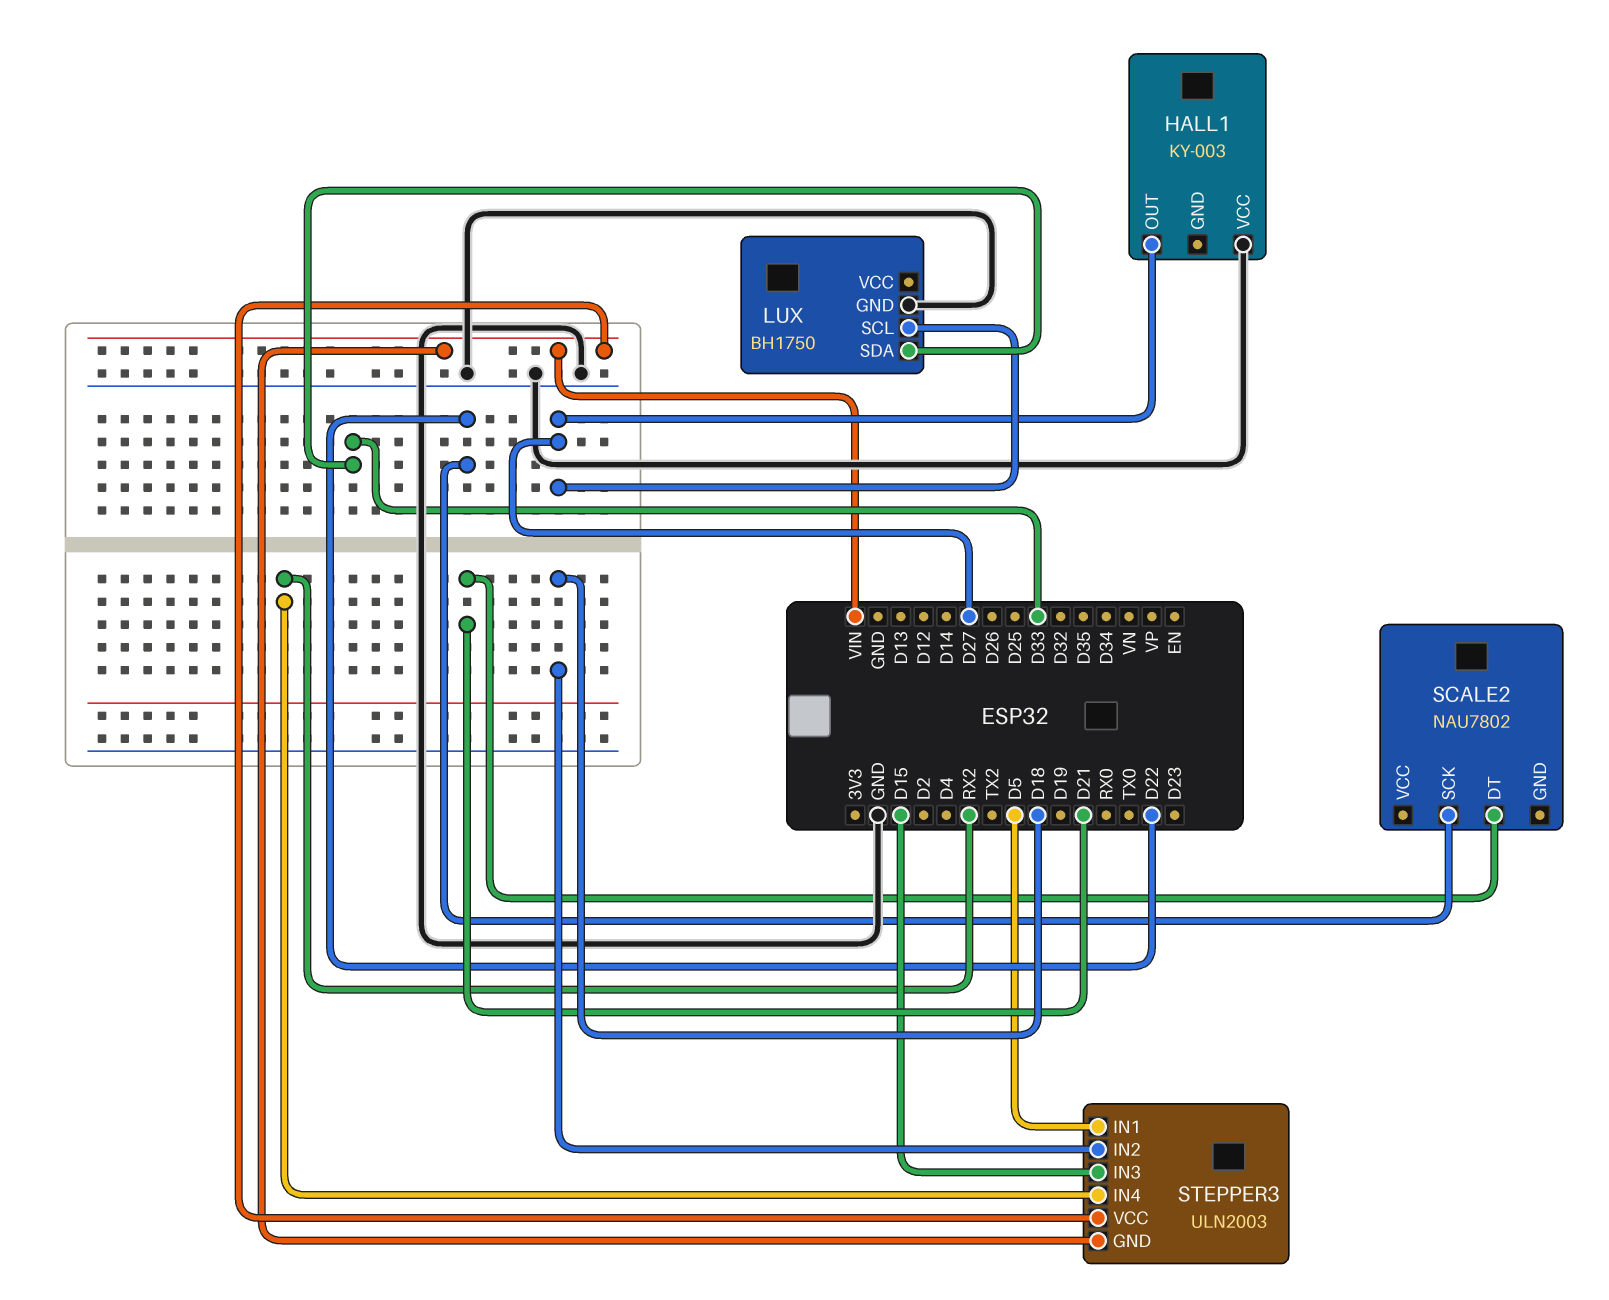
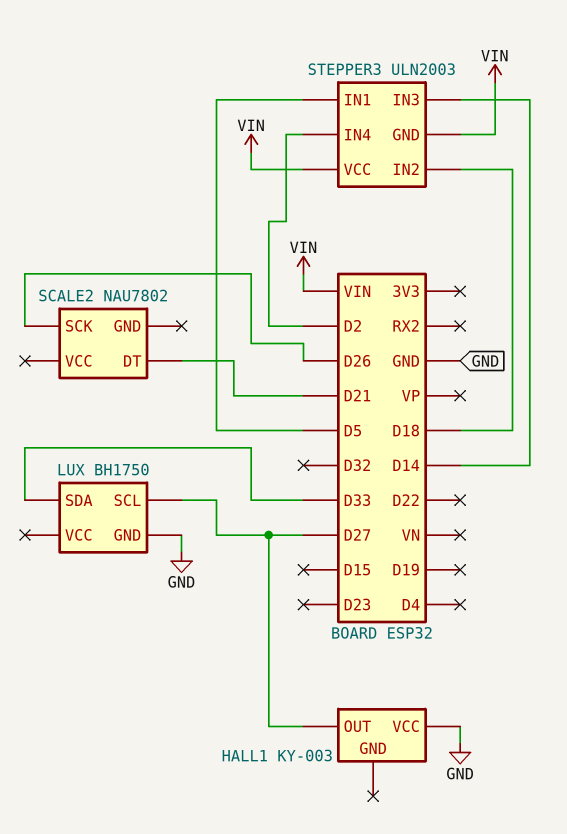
SCALE2 pin SCK: D22 -> D26
STEPPER3 pin IN3: D15 -> D14
STEPPER3 pin IN4: RX2 -> D2

